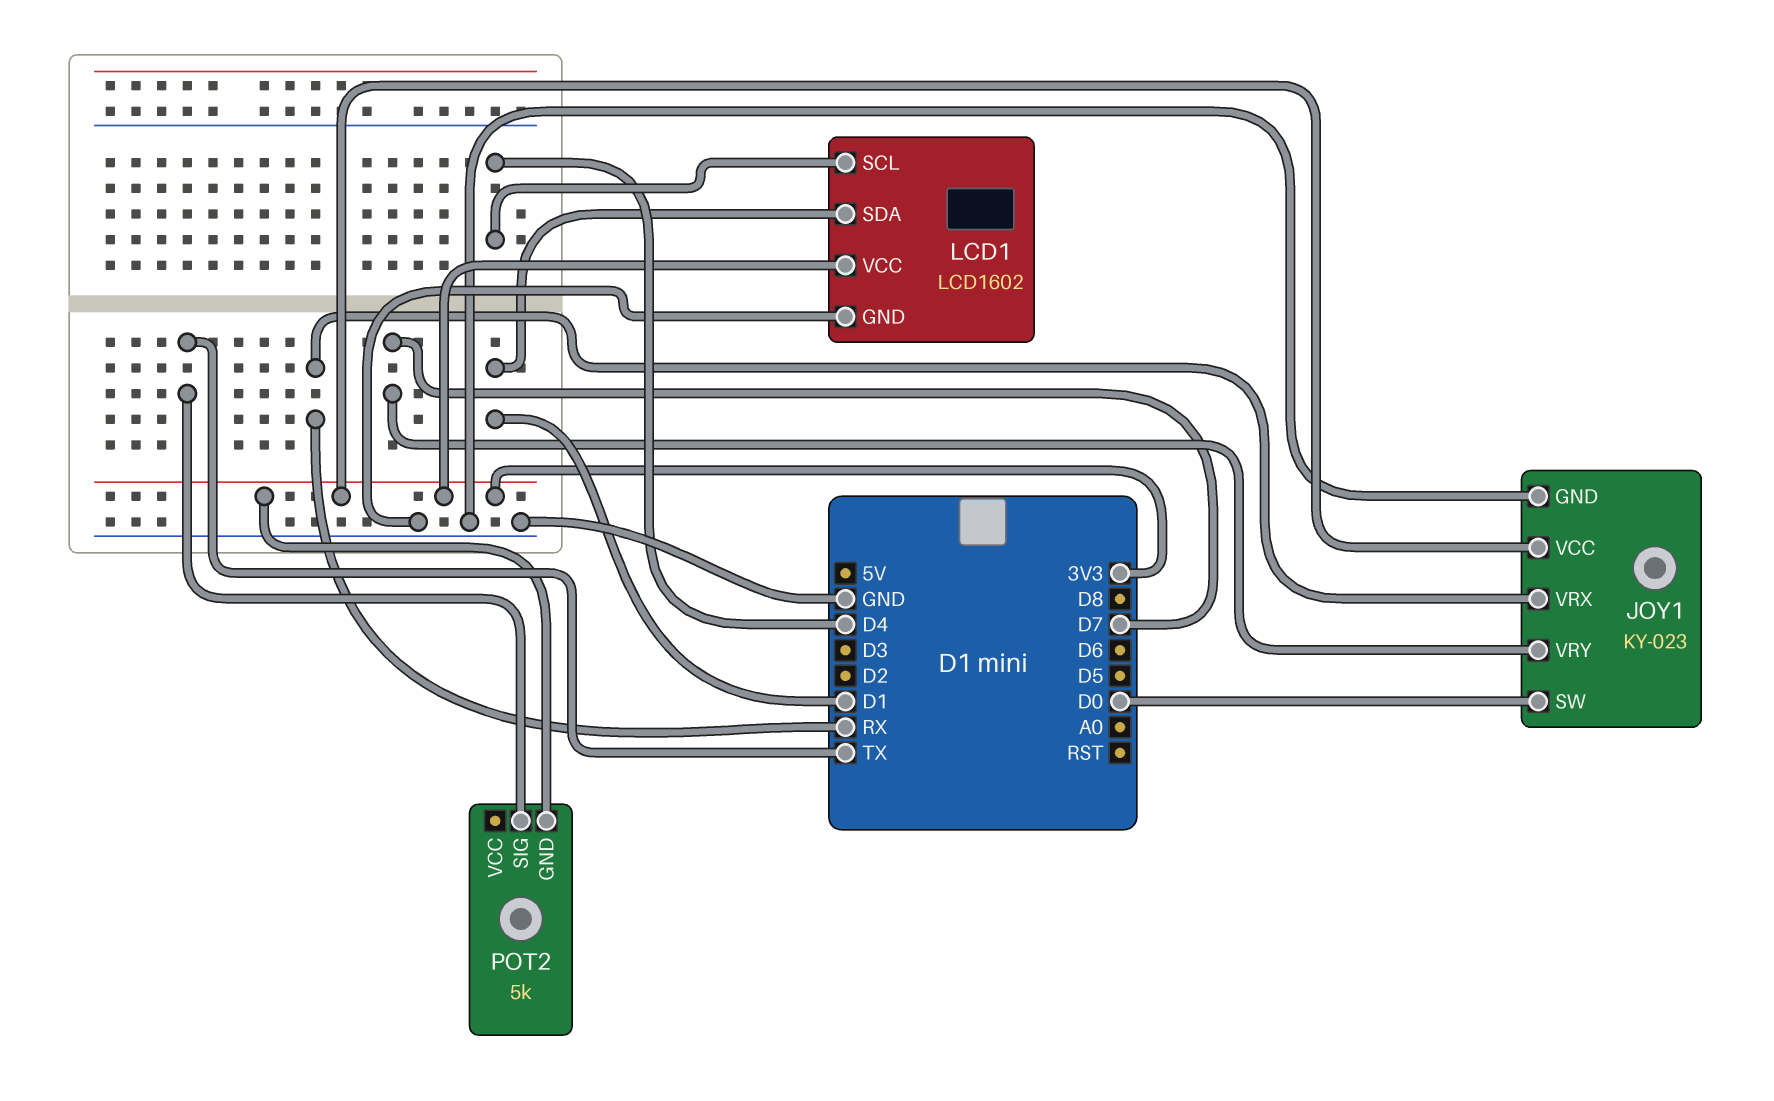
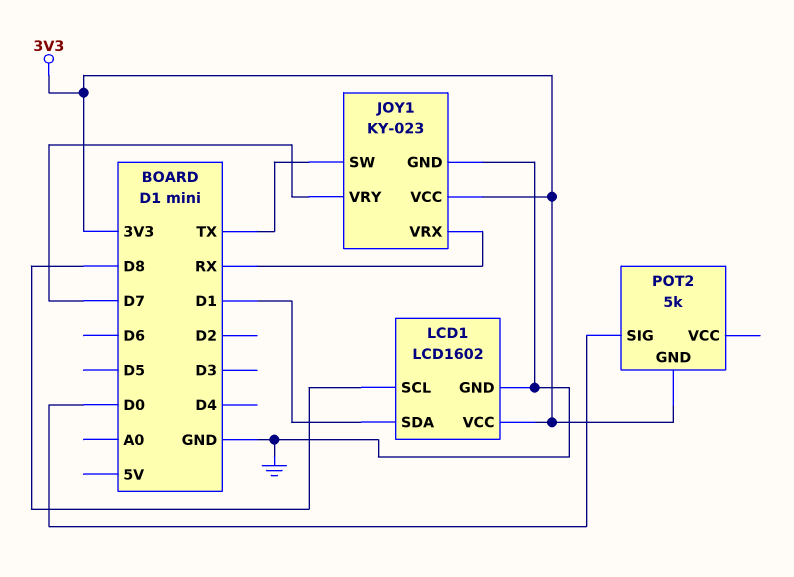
JOY1 pin SW: D0 -> TX
LCD1 pin SCL: D4 -> D8
POT2 pin SIG: TX -> D0

